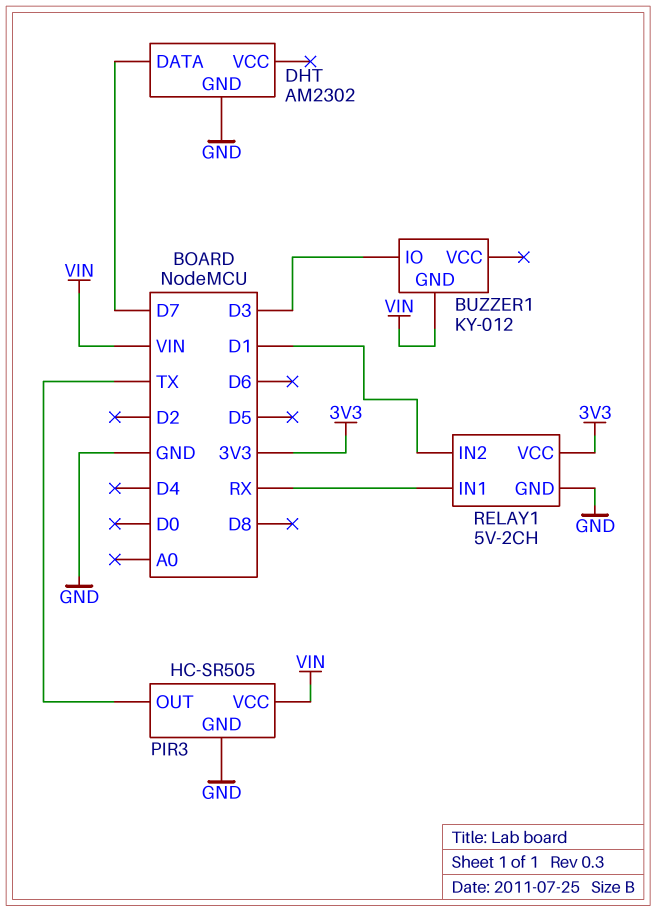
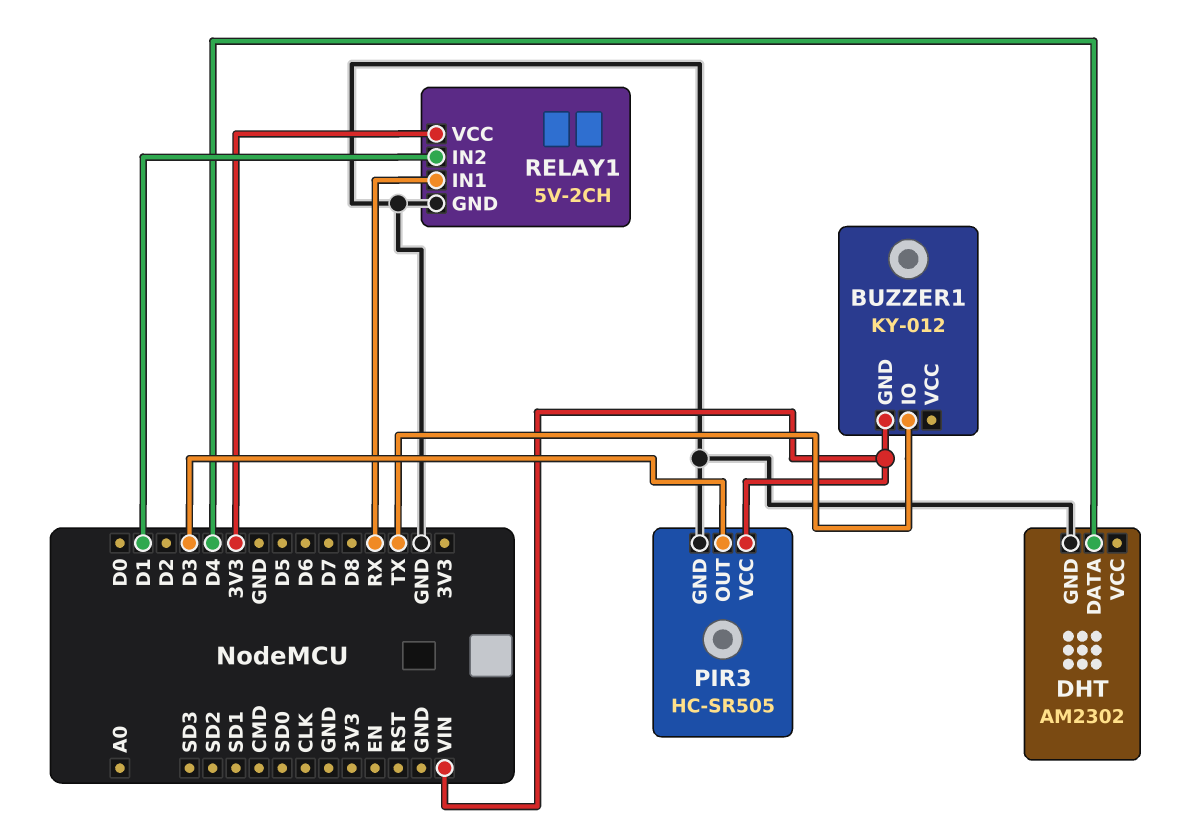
BUZZER1 pin IO: D3 -> TX
DHT pin DATA: D7 -> D4
PIR3 pin OUT: TX -> D3

